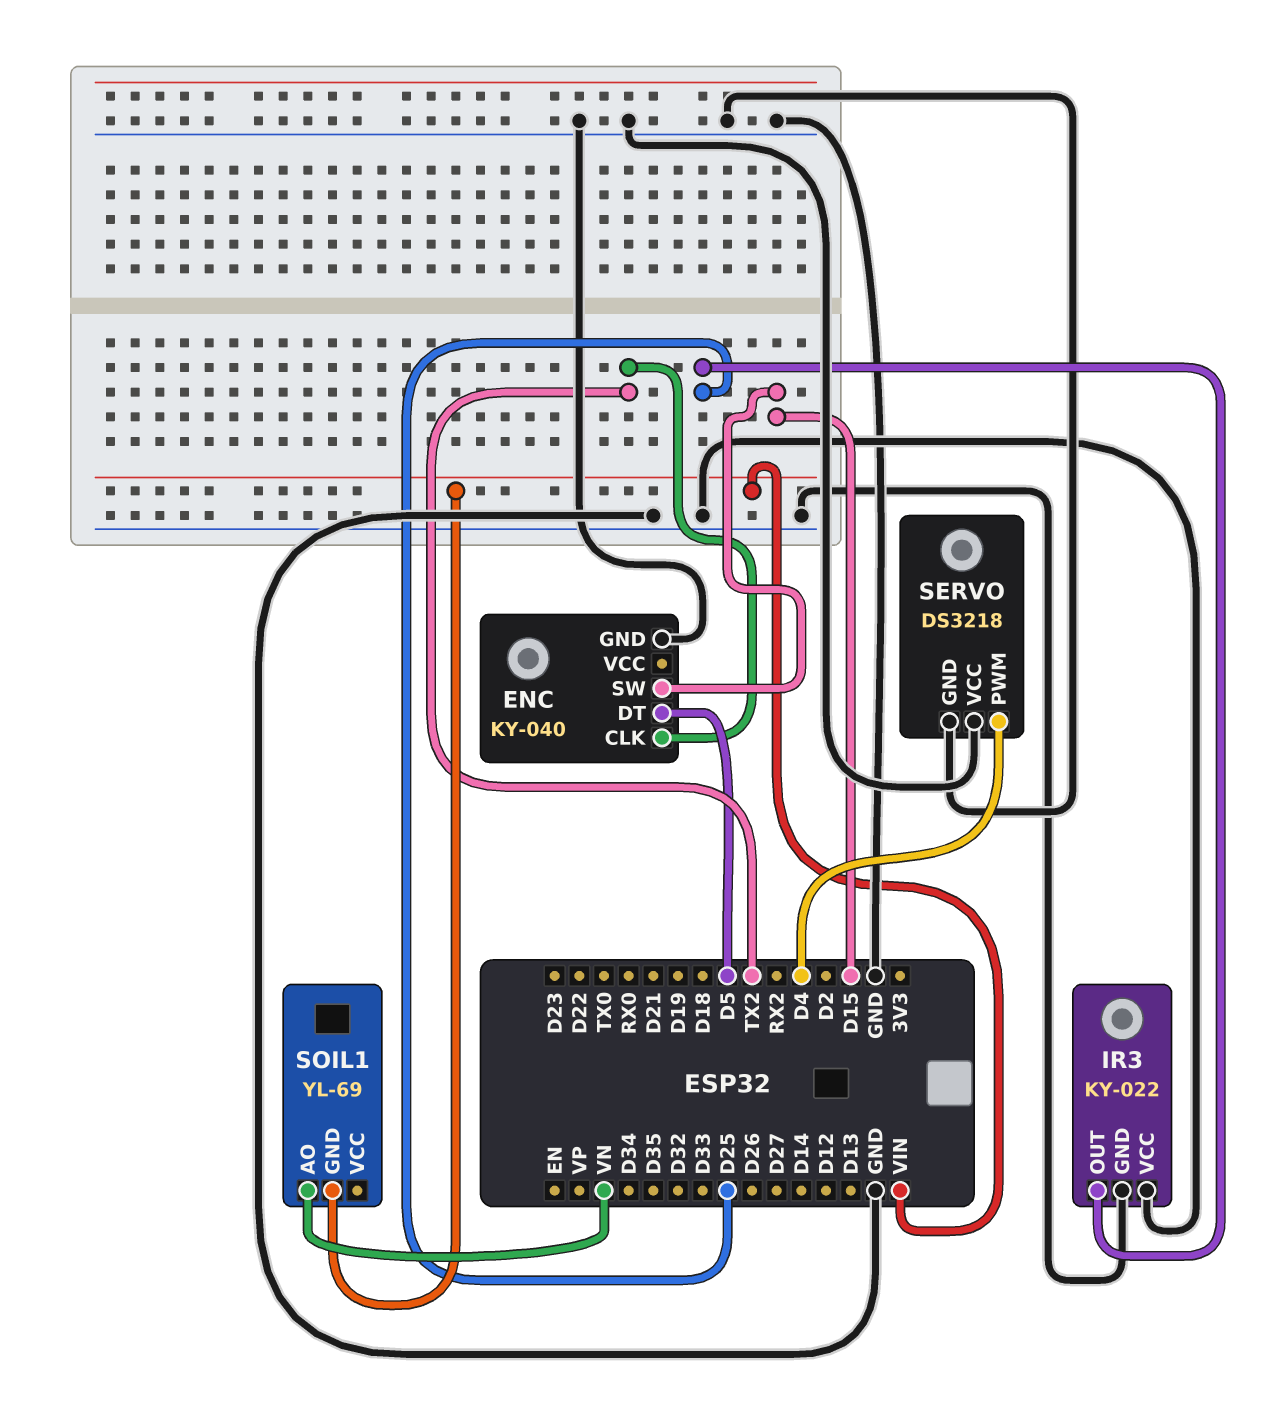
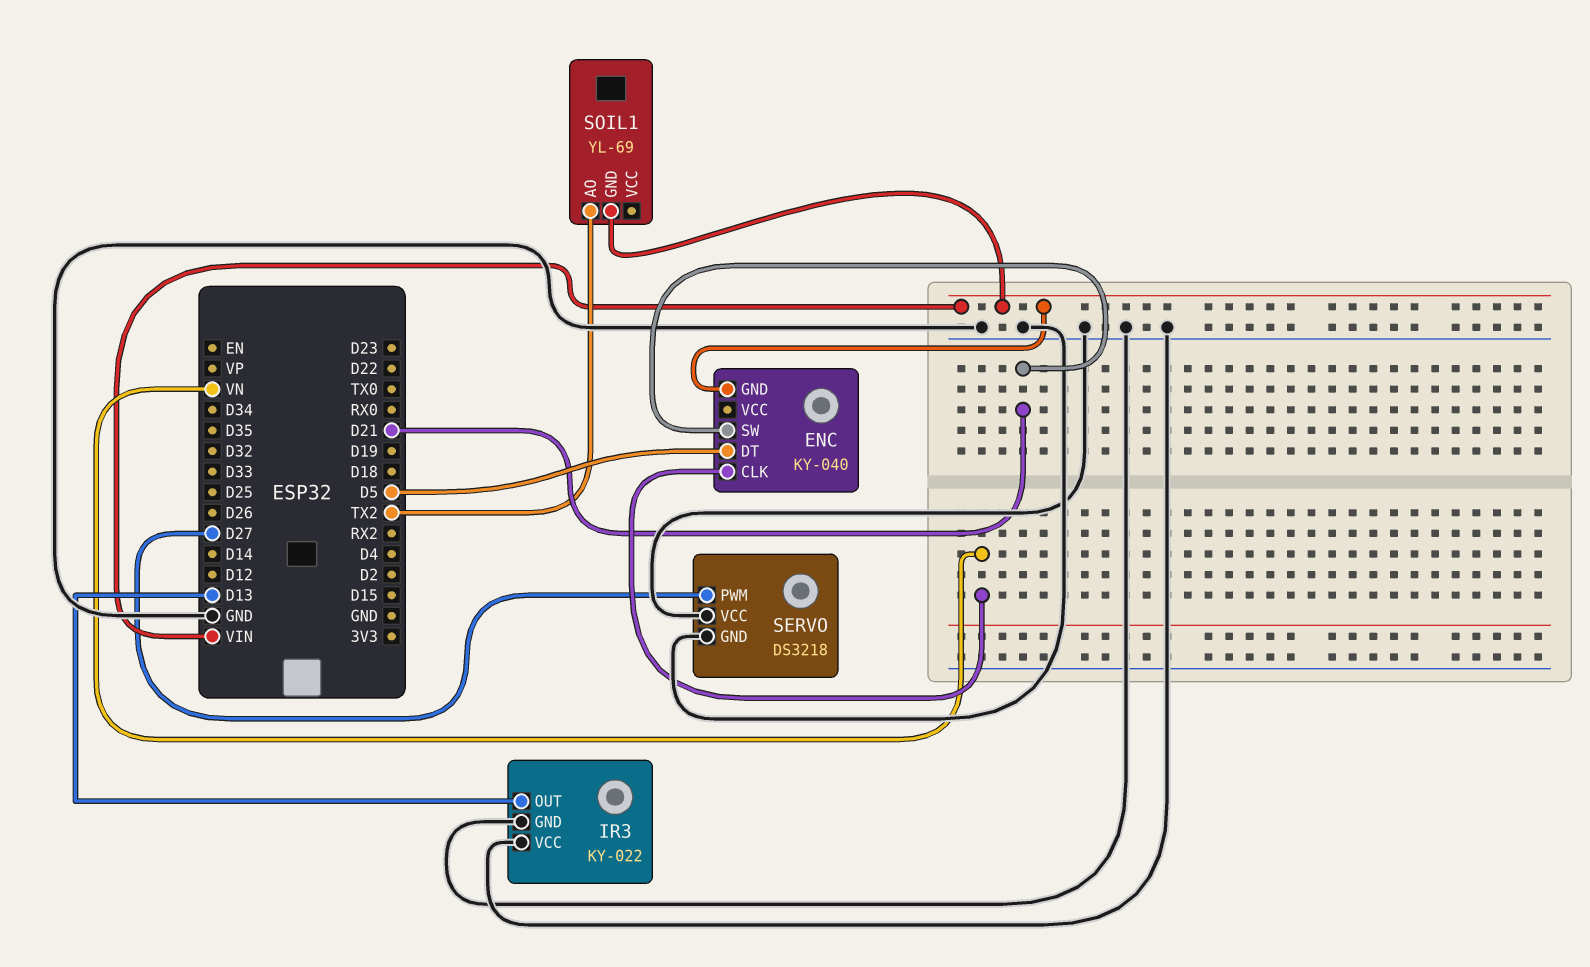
ENC pin CLK: TX2 -> VN
ENC pin GND: GND -> VIN
ENC pin SW: D15 -> D21
IR3 pin OUT: D25 -> D13
SERVO pin PWM: D4 -> D27
SOIL1 pin AO: VN -> TX2

